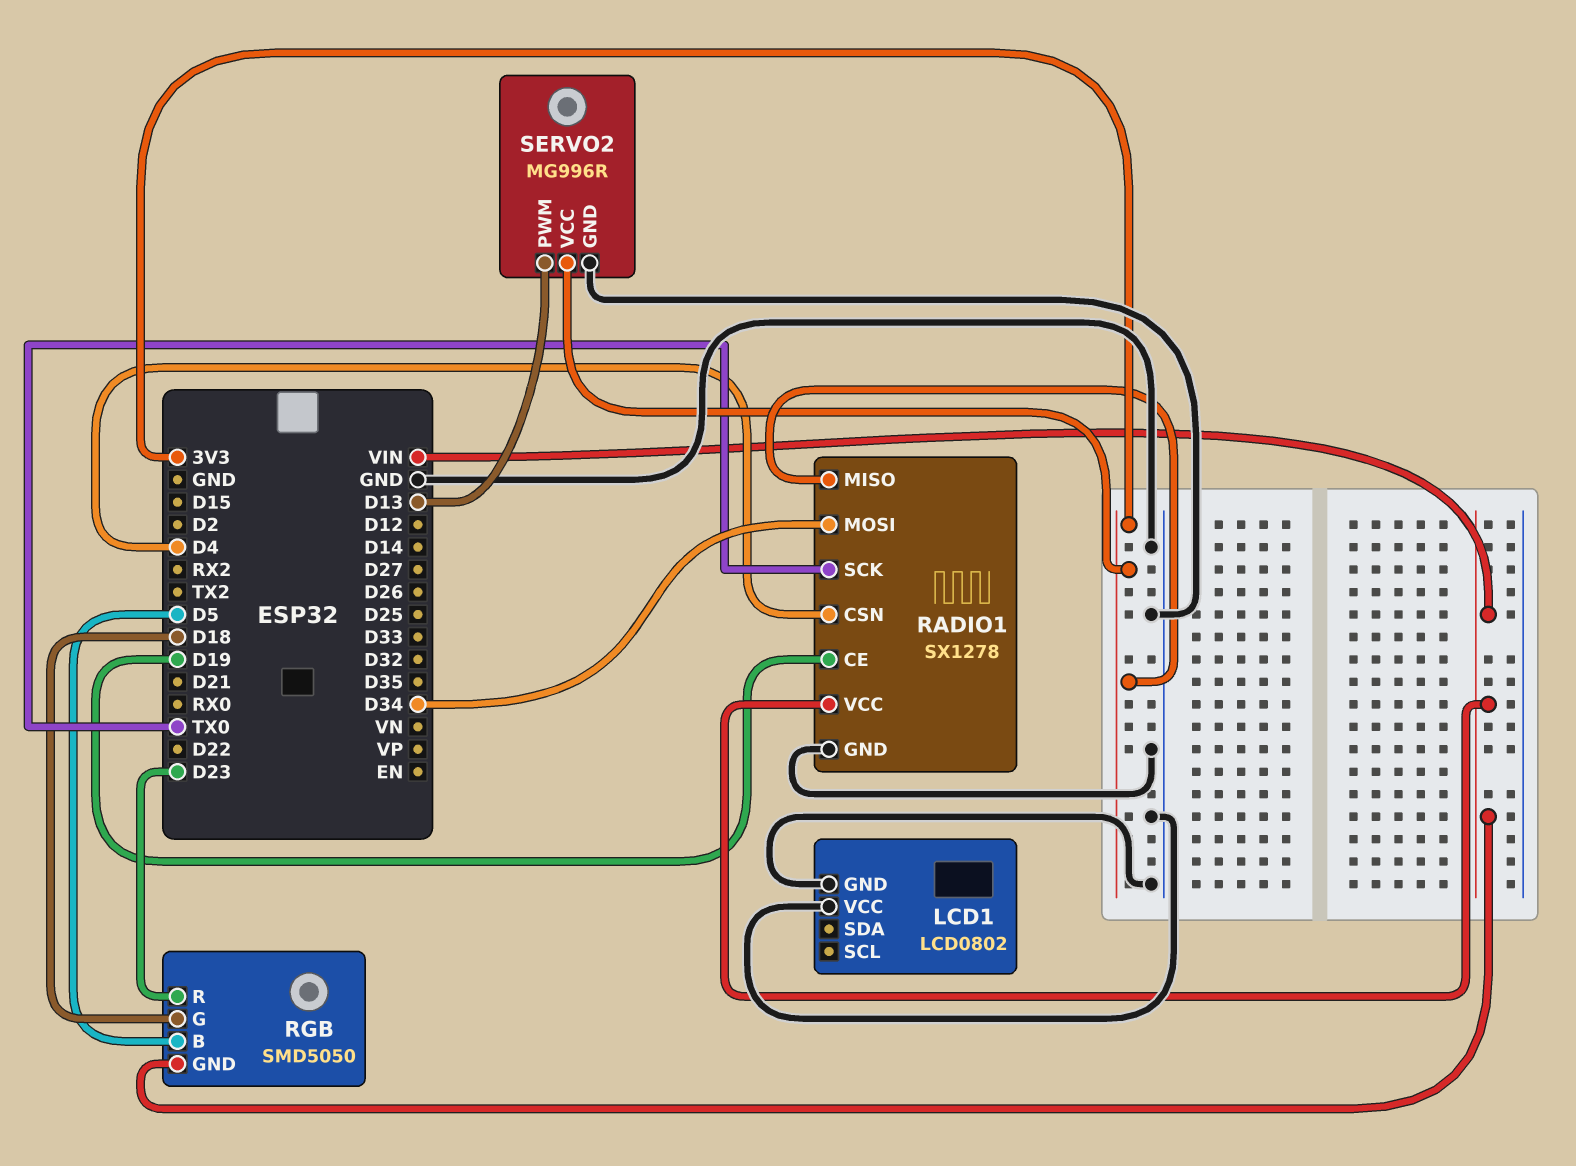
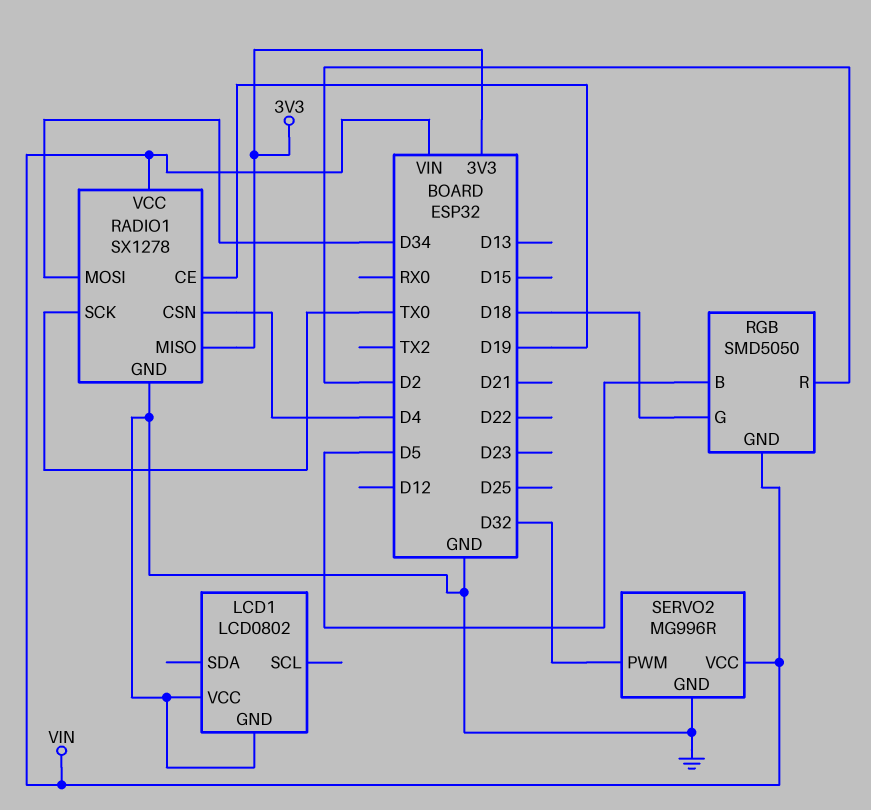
RGB pin R: D23 -> D2
SERVO2 pin PWM: D13 -> D32
SERVO2 pin VCC: 3V3 -> VIN

